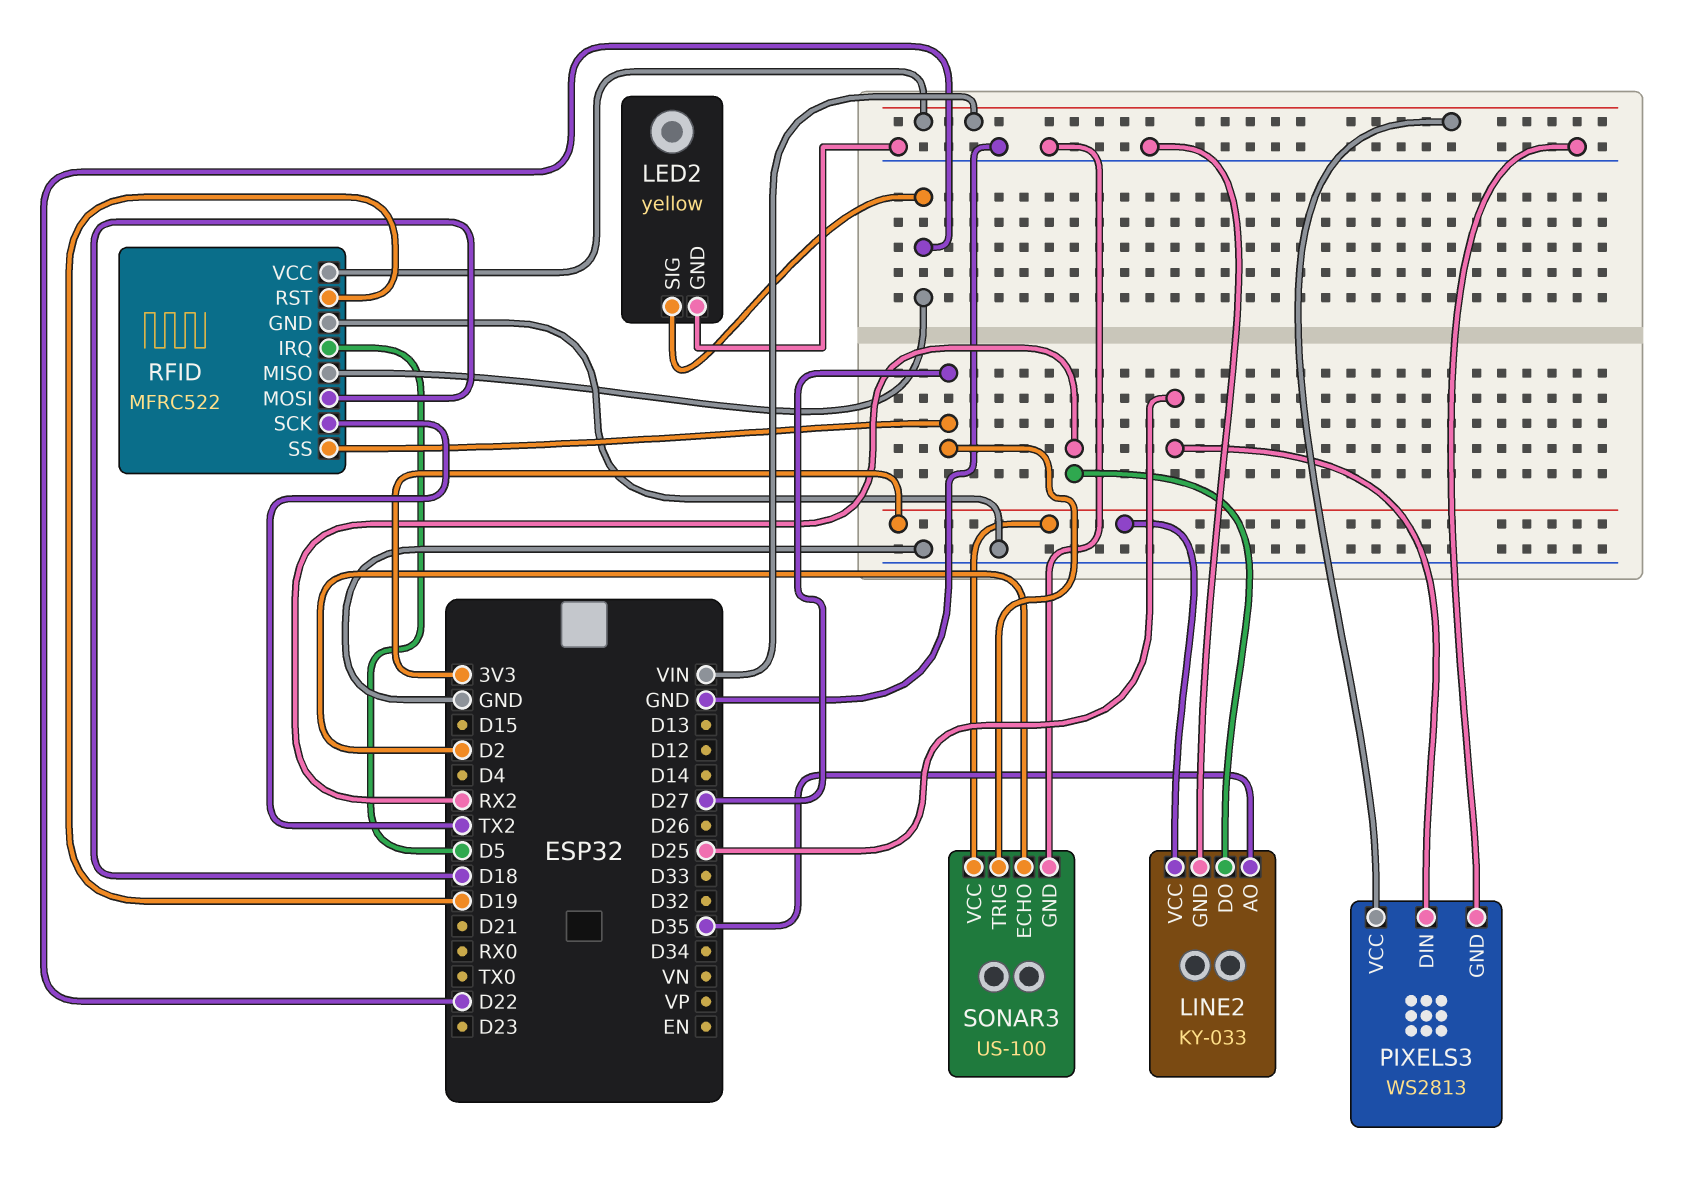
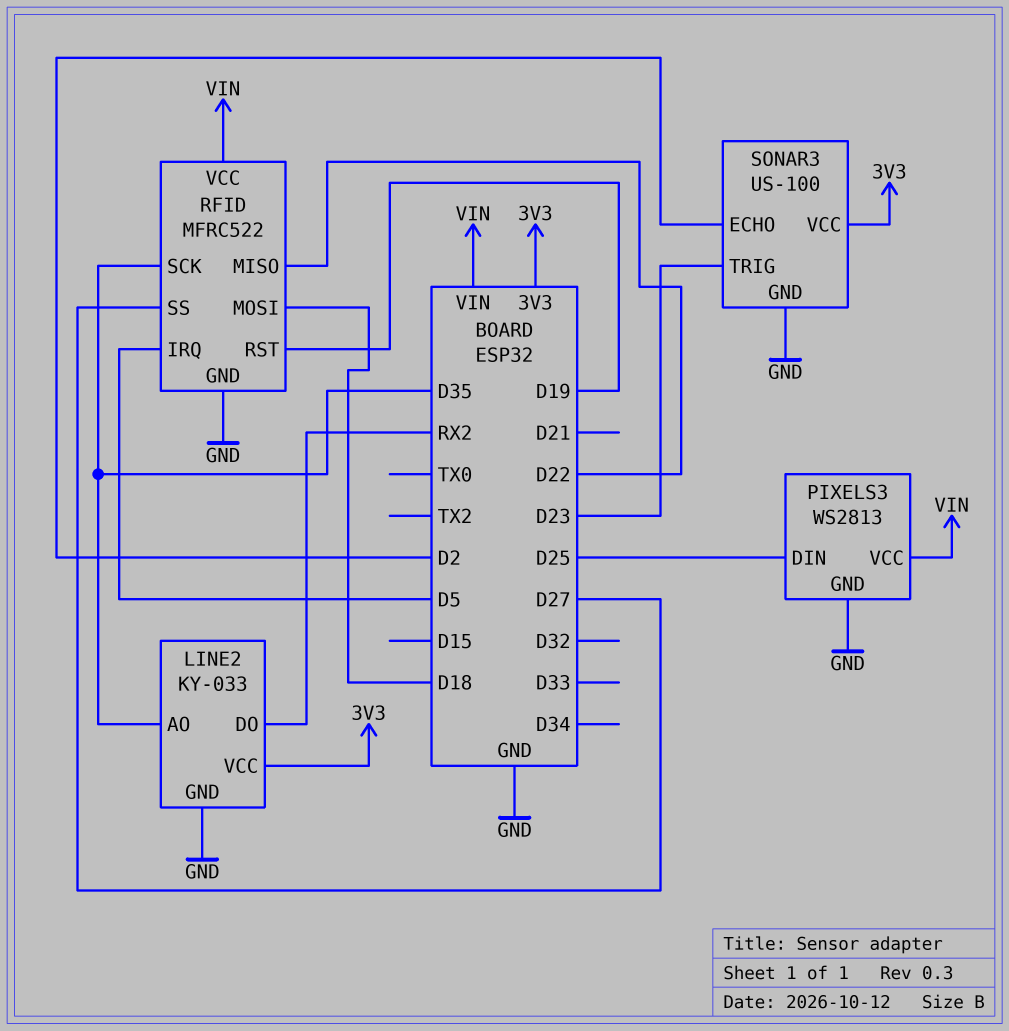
LED2: yellow -> none
LED2 pin GND: GND -> none
LED2 pin SIG: D22 -> none
RFID pin SCK: TX2 -> D35
SONAR3 pin TRIG: D27 -> D23

